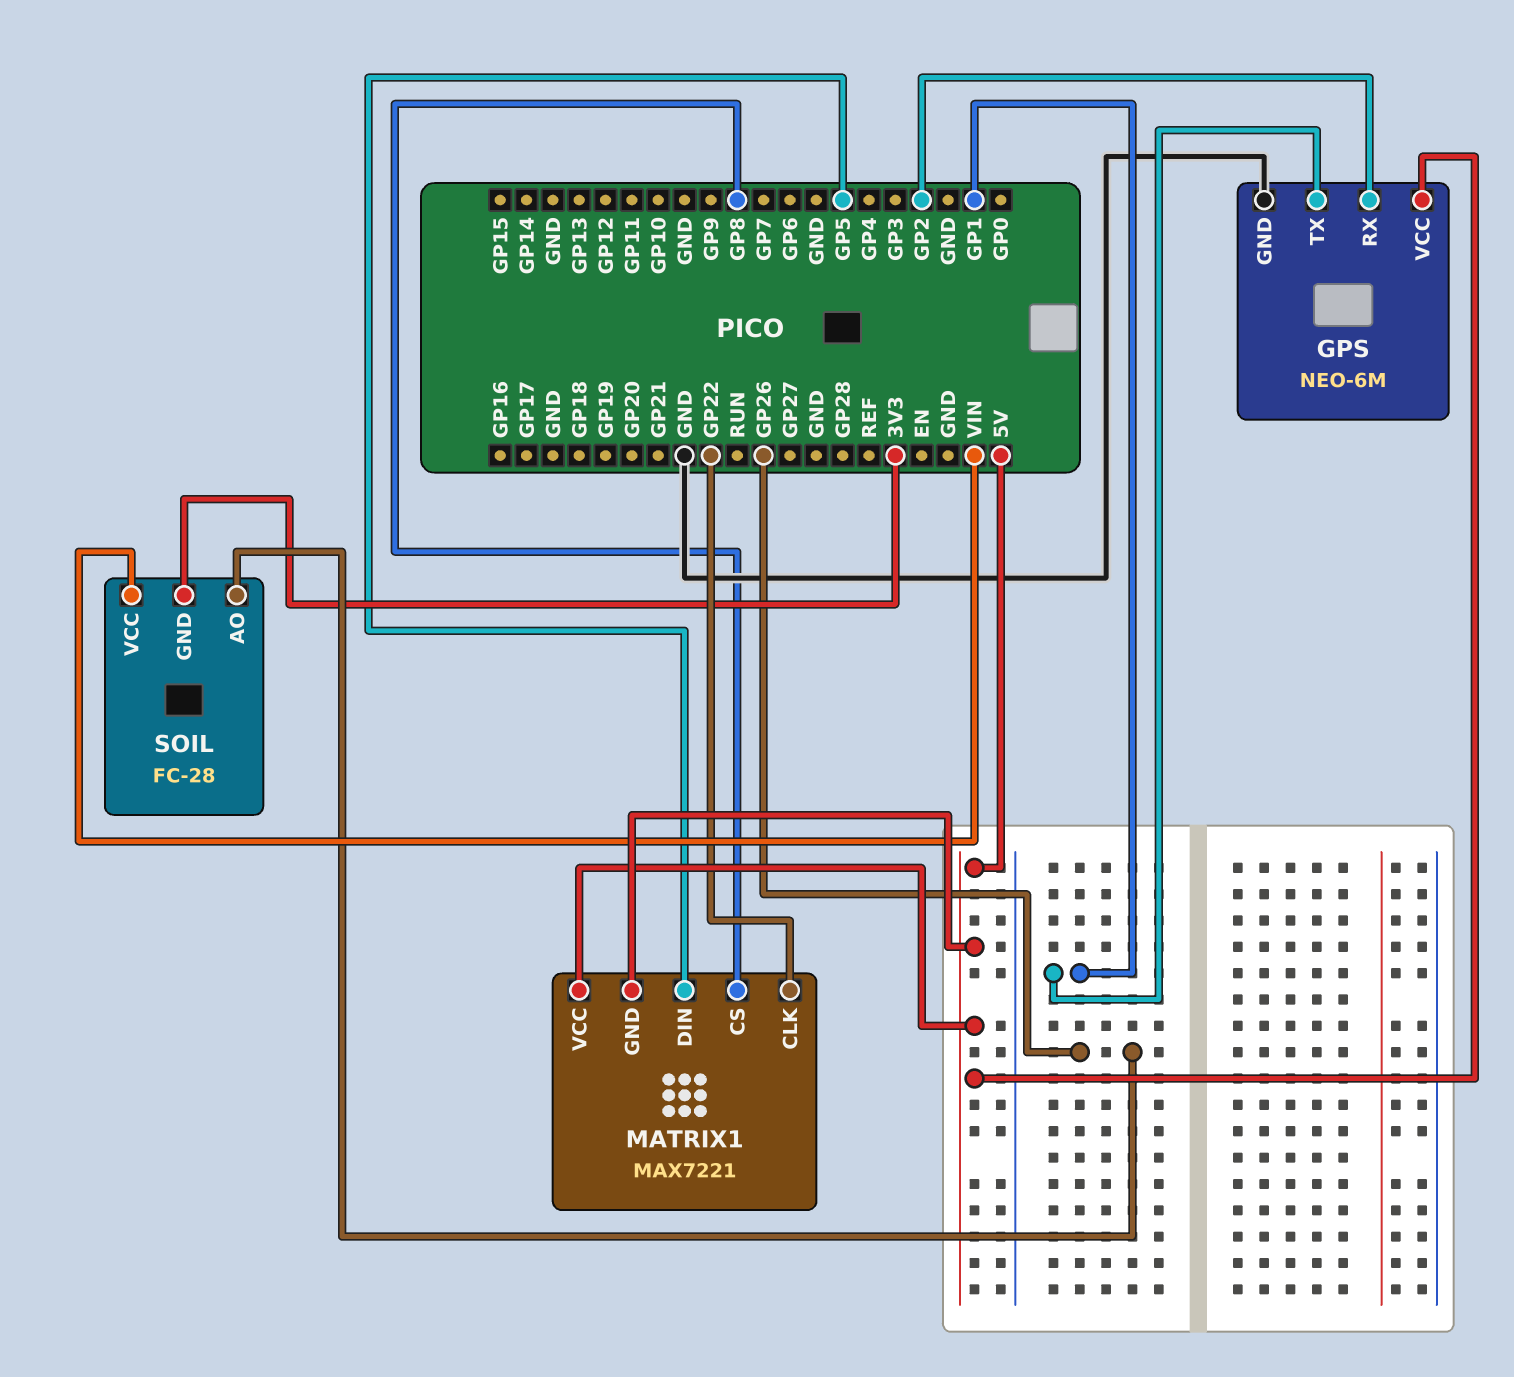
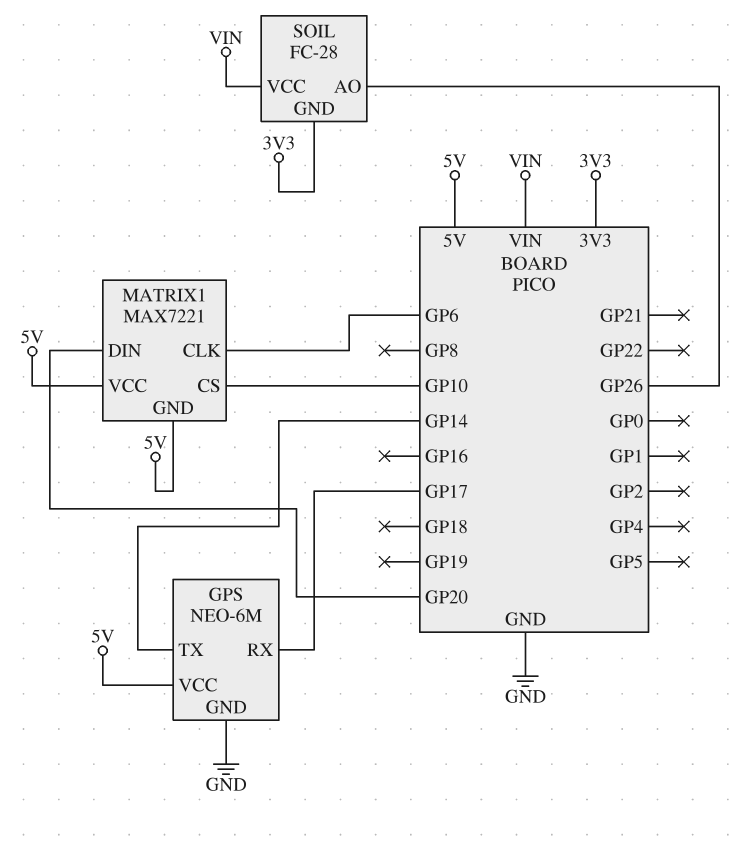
GPS pin RX: GP2 -> GP17
GPS pin TX: GP1 -> GP14
MATRIX1 pin CLK: GP22 -> GP6
MATRIX1 pin CS: GP8 -> GP10
MATRIX1 pin DIN: GP5 -> GP20

